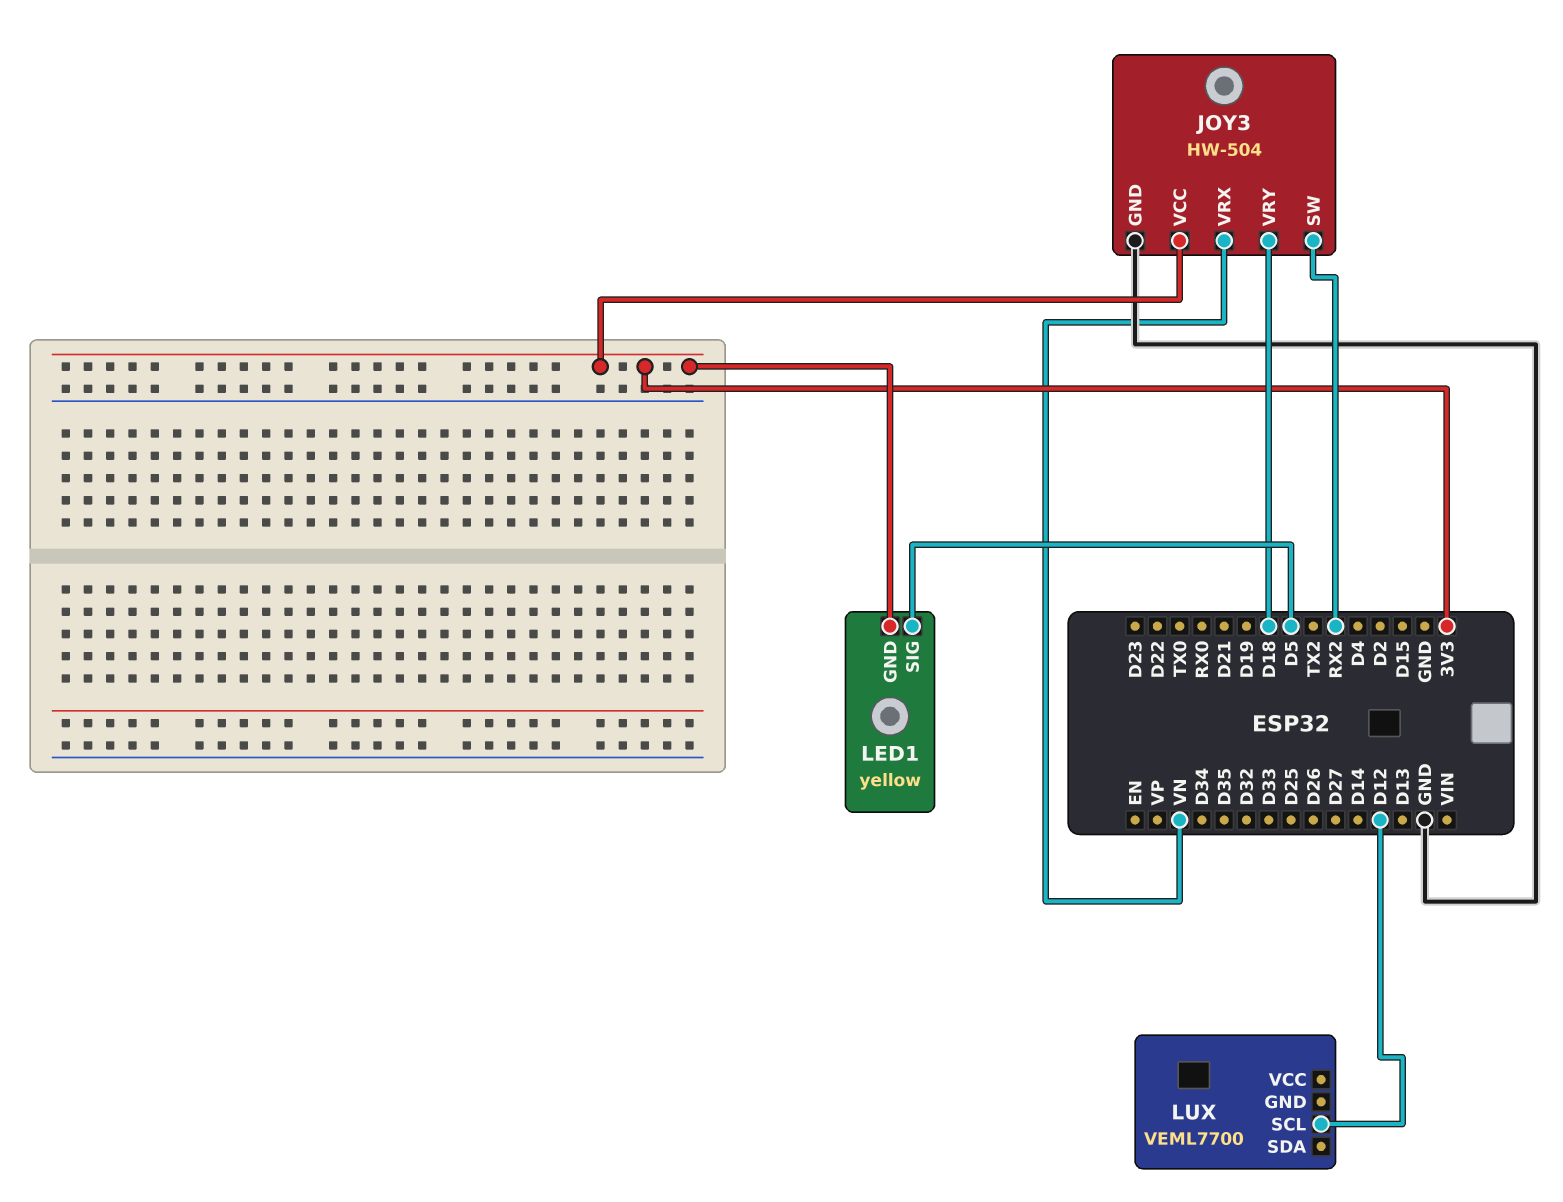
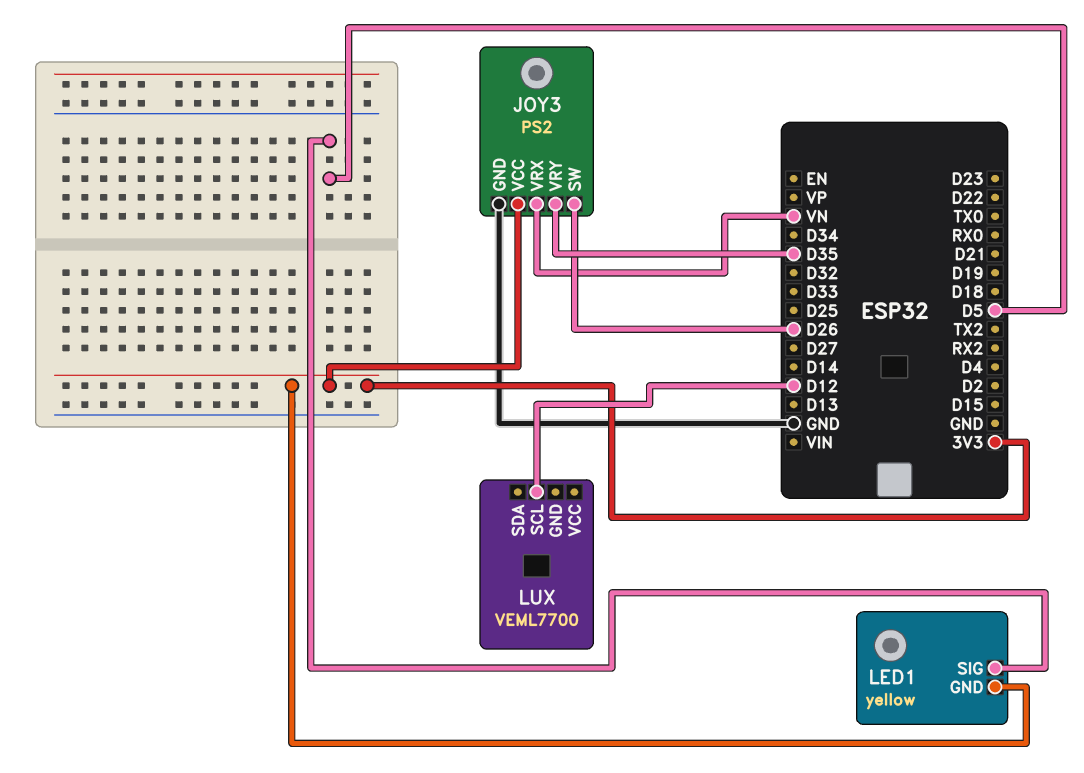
JOY3: HW-504 -> PS2
JOY3 pin SW: RX2 -> D26
JOY3 pin VRY: D18 -> D35

